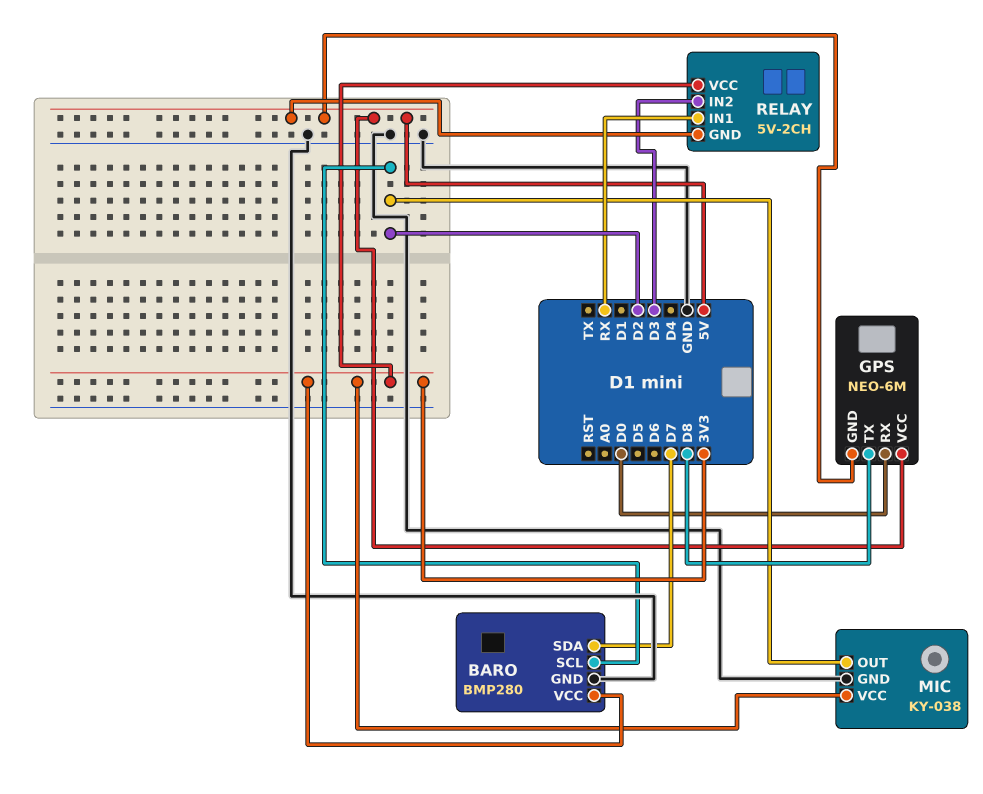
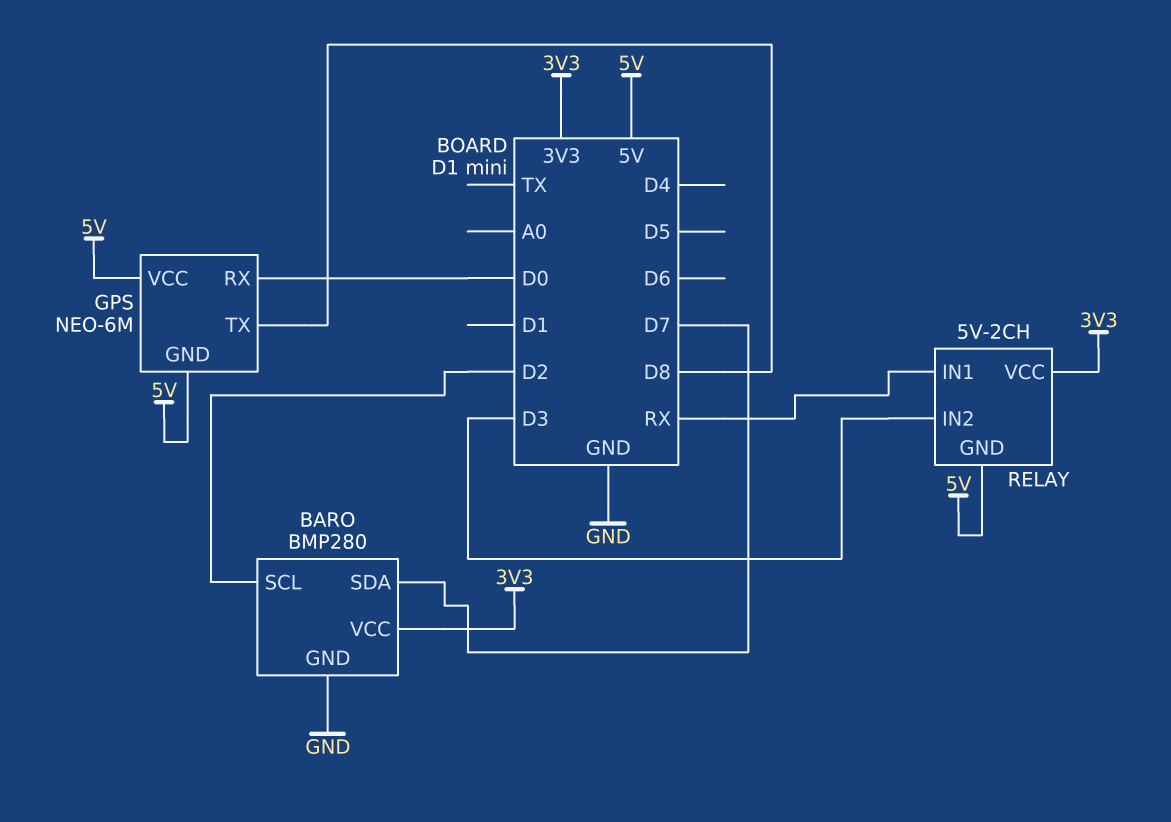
MIC: KY-038 -> none
MIC pin GND: GND -> none
MIC pin OUT: D2 -> none
MIC pin VCC: 3V3 -> none

